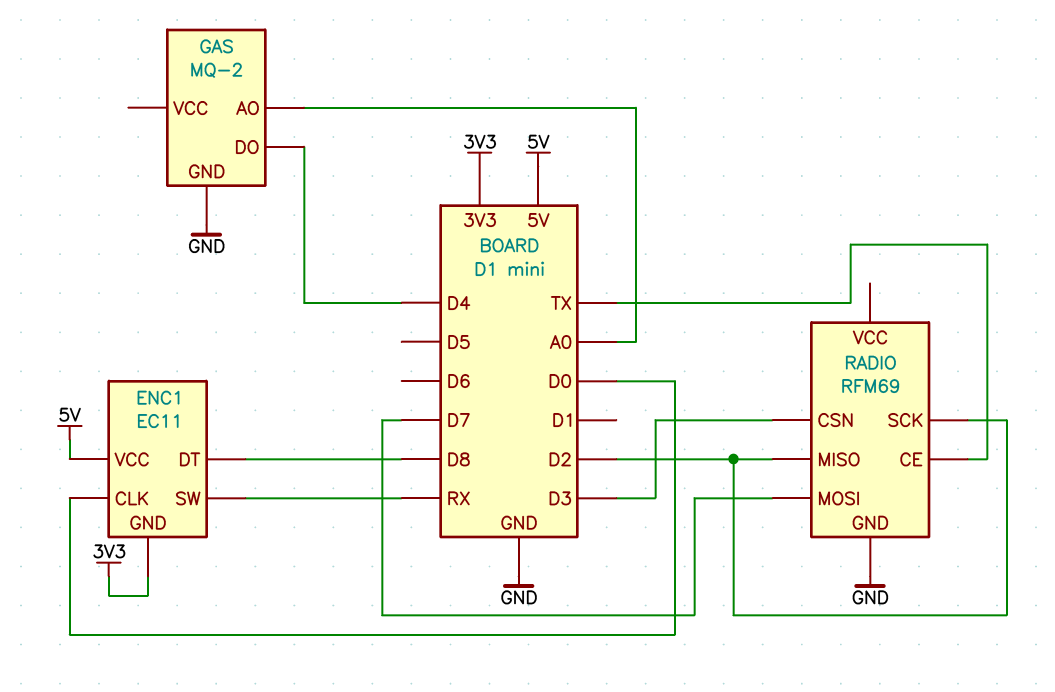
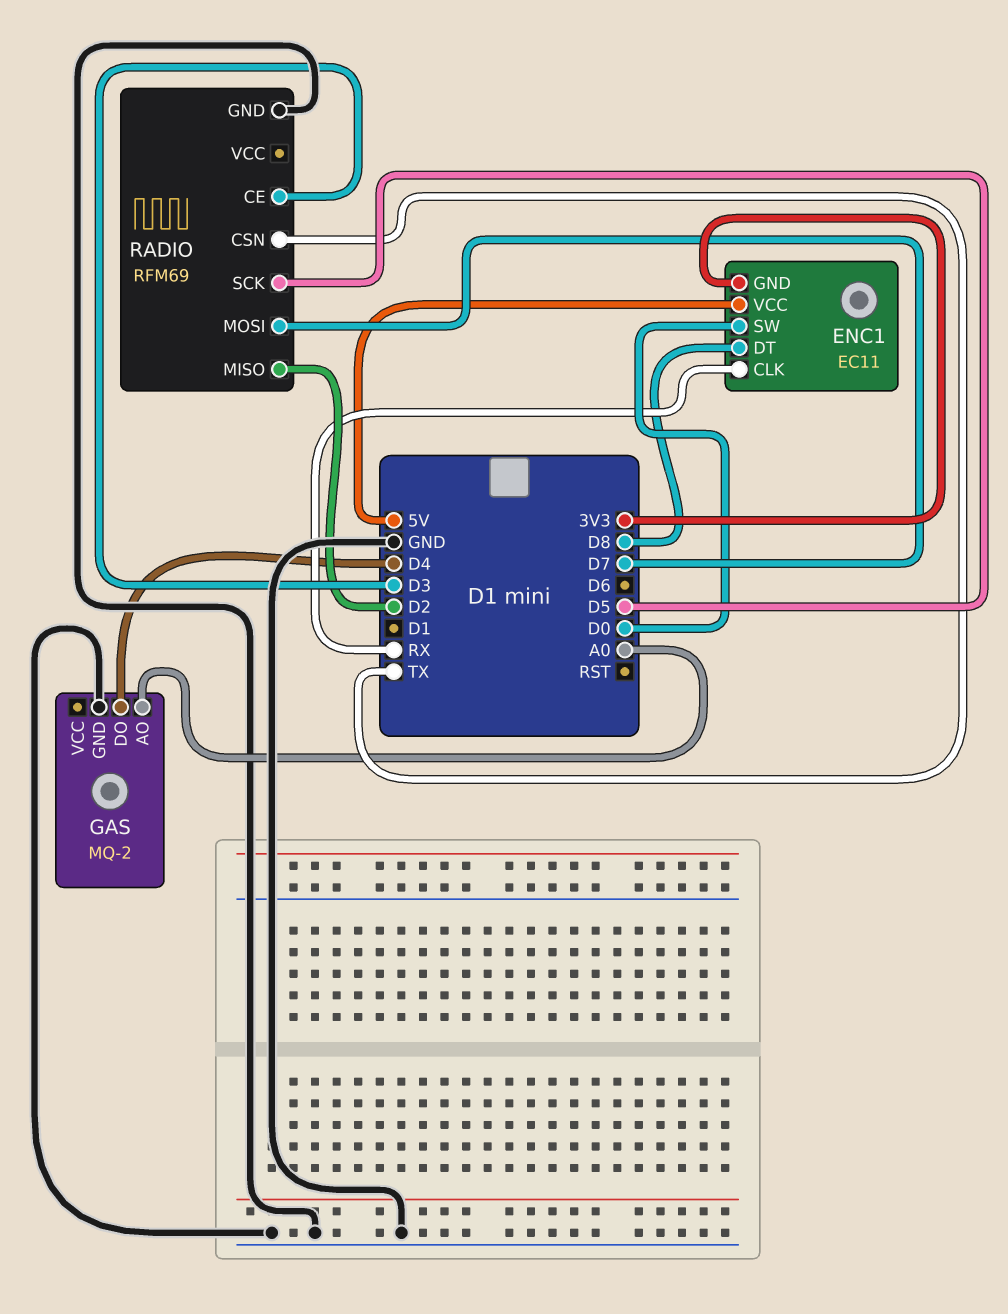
ENC1 pin CLK: D0 -> RX
ENC1 pin SW: RX -> D0
RADIO pin CE: TX -> D3
RADIO pin CSN: D3 -> TX
RADIO pin SCK: D2 -> D5

